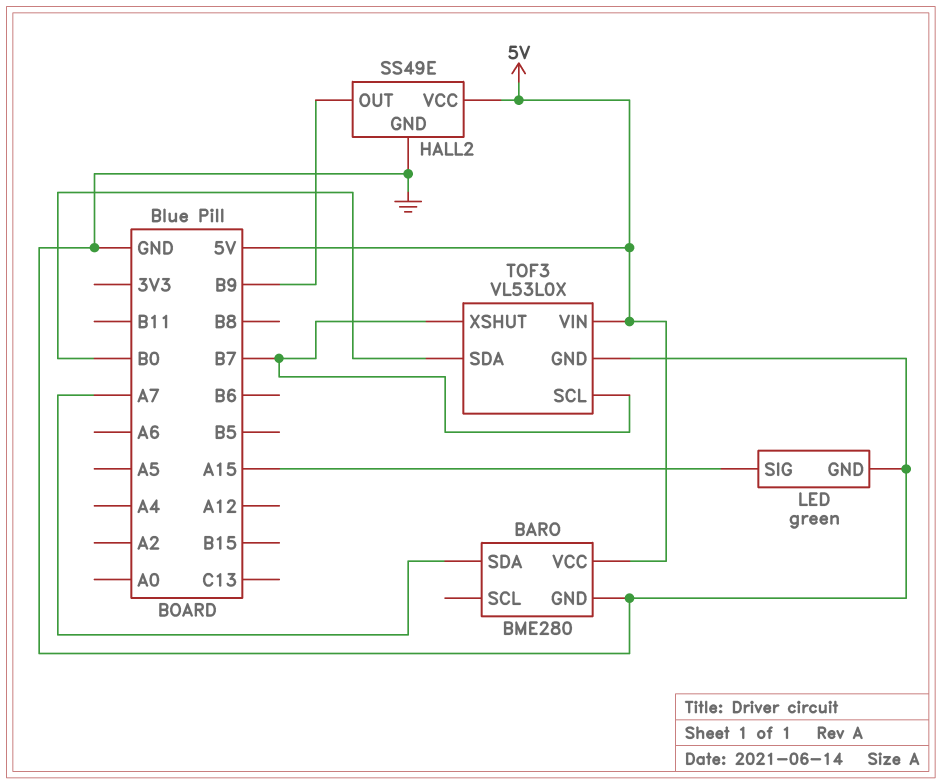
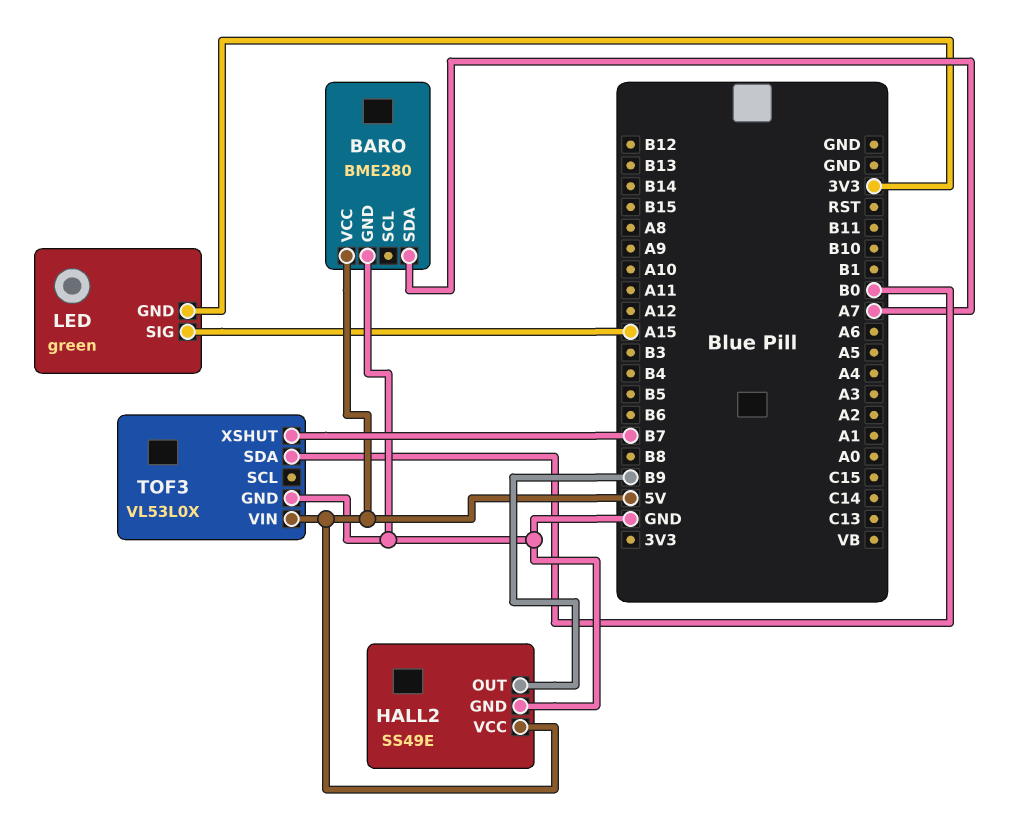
LED pin GND: GND -> 3V3
TOF3 pin SCL: B7 -> none

